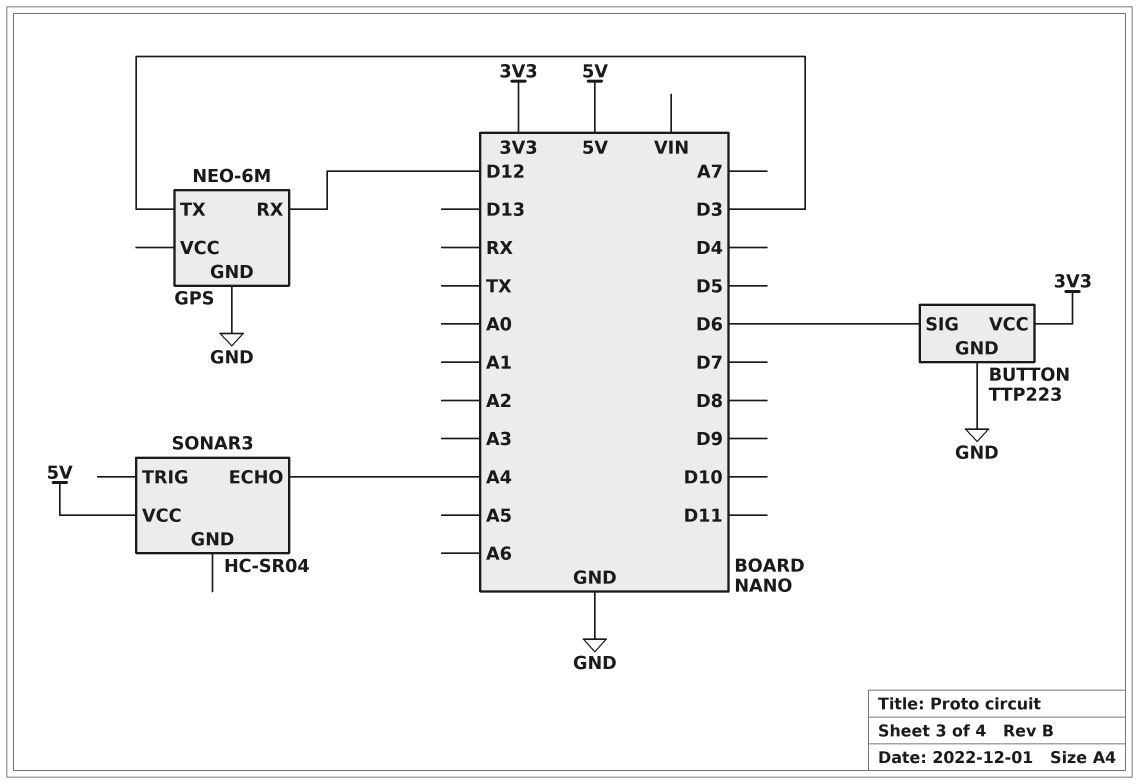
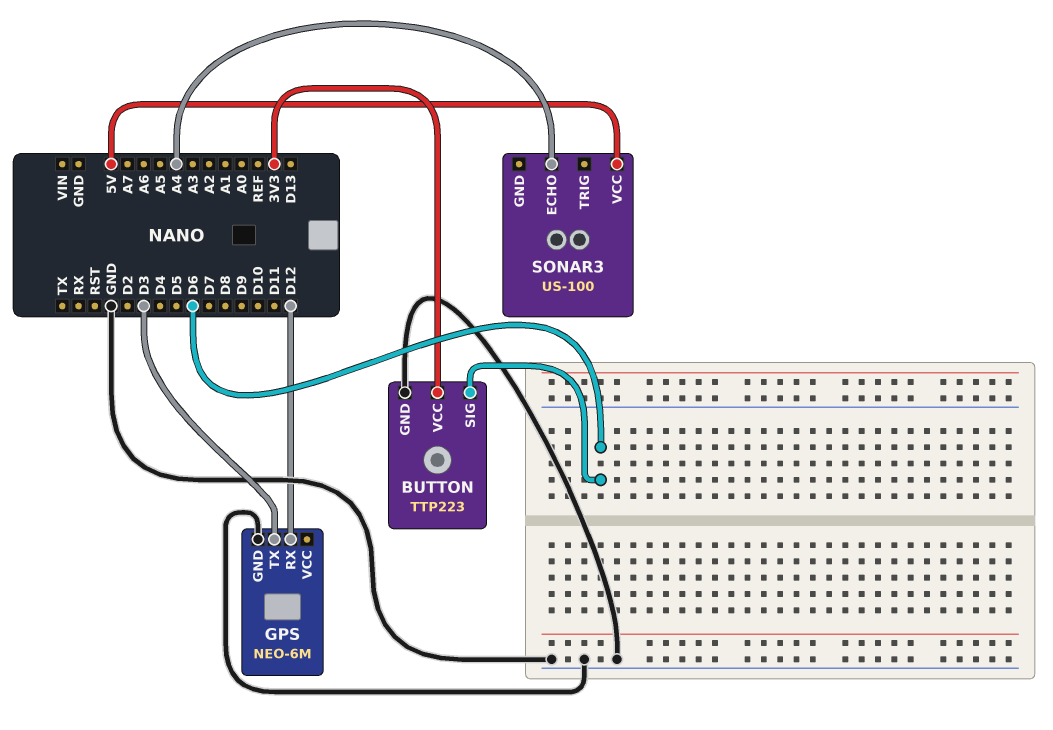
SONAR3: HC-SR04 -> US-100

